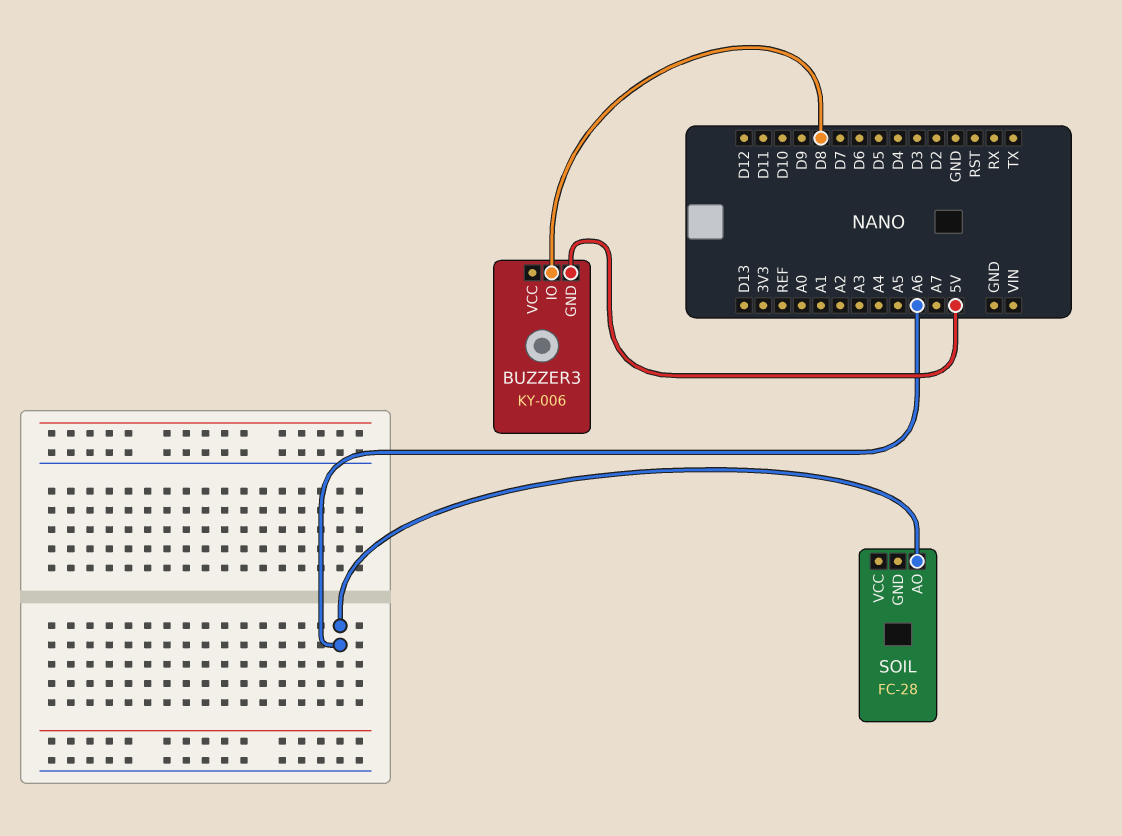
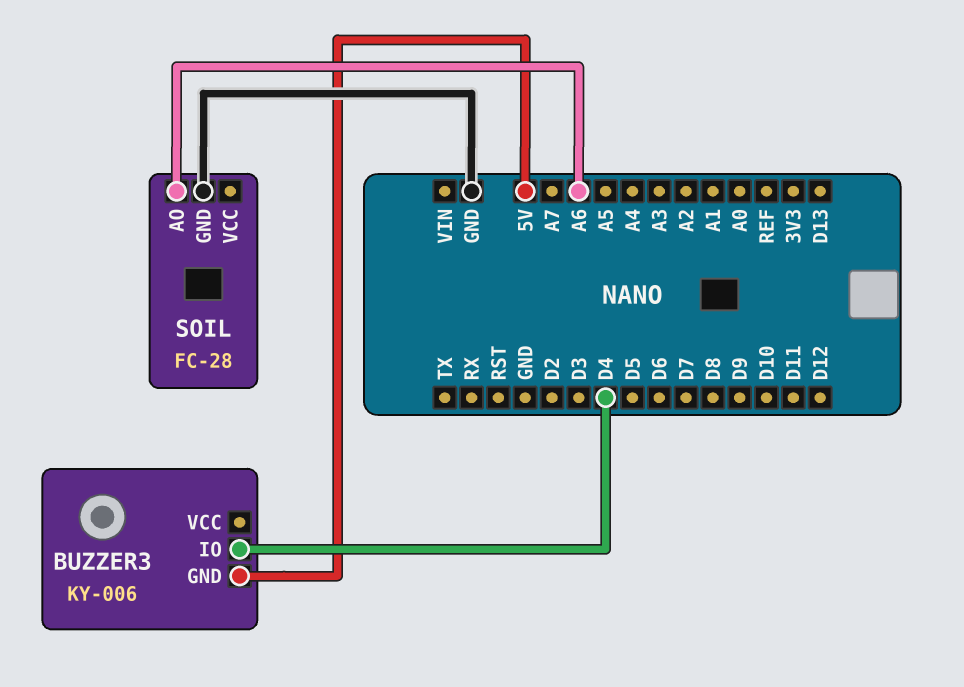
BUZZER3 pin IO: D8 -> D4
SOIL pin GND: none -> GND

